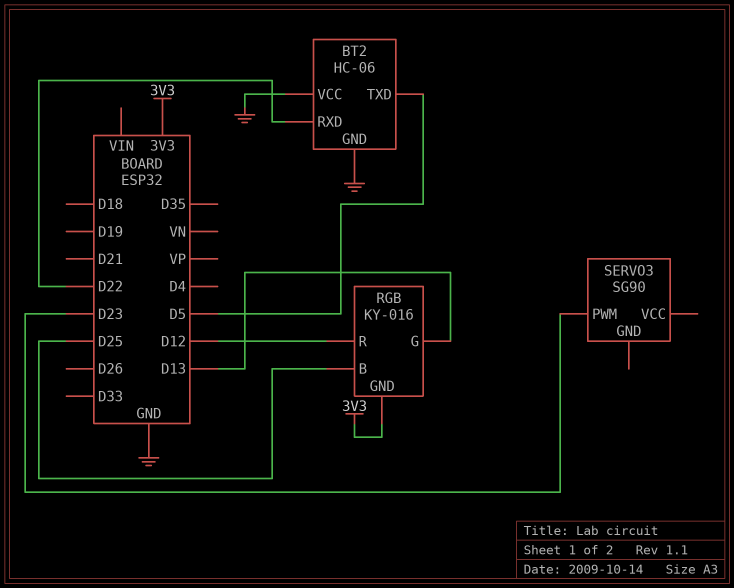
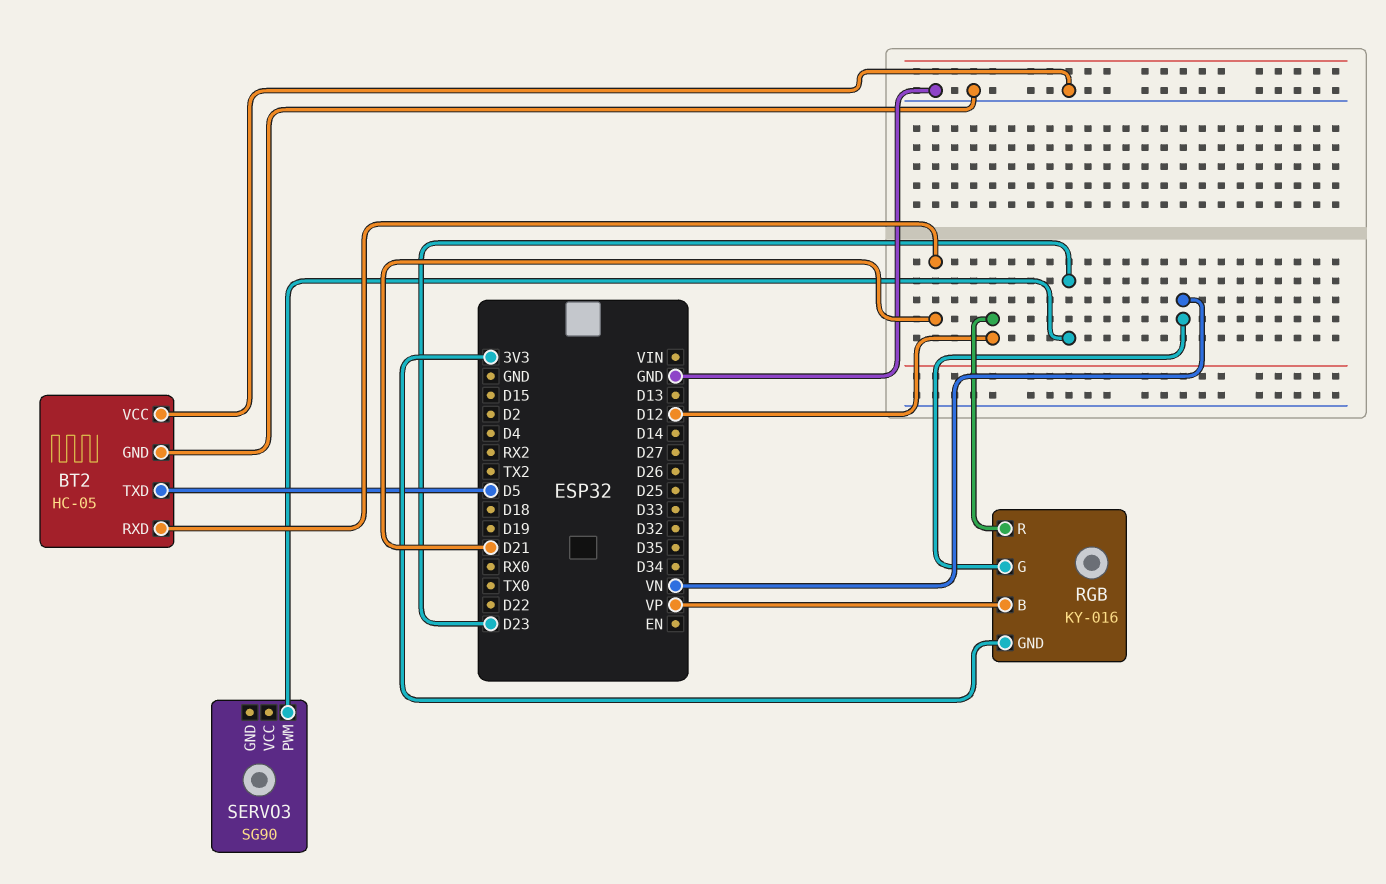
BT2: HC-06 -> HC-05
BT2 pin RXD: D22 -> D21
RGB pin B: D25 -> VP
RGB pin G: D13 -> VN

